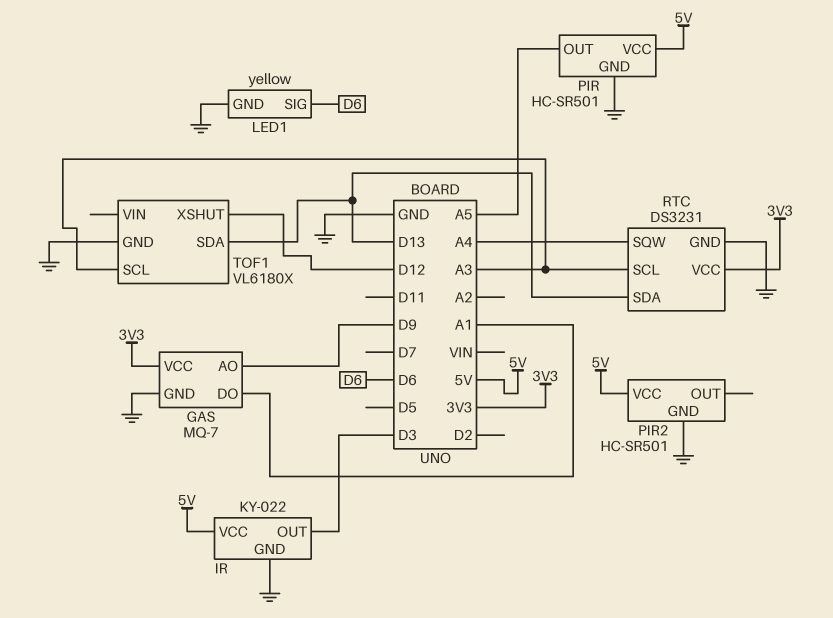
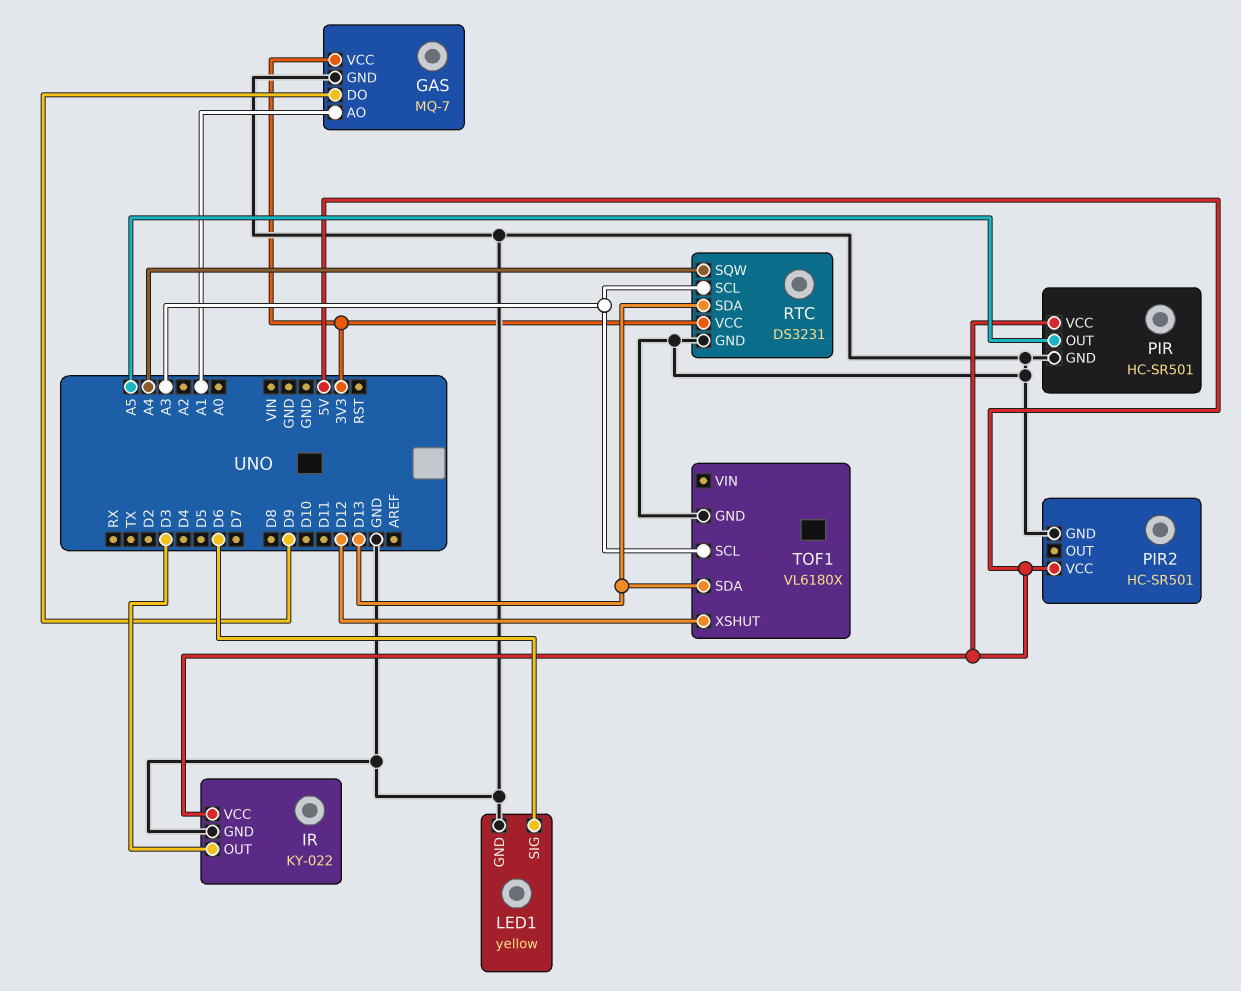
GAS pin AO: D9 -> A1
GAS pin DO: A1 -> D9

